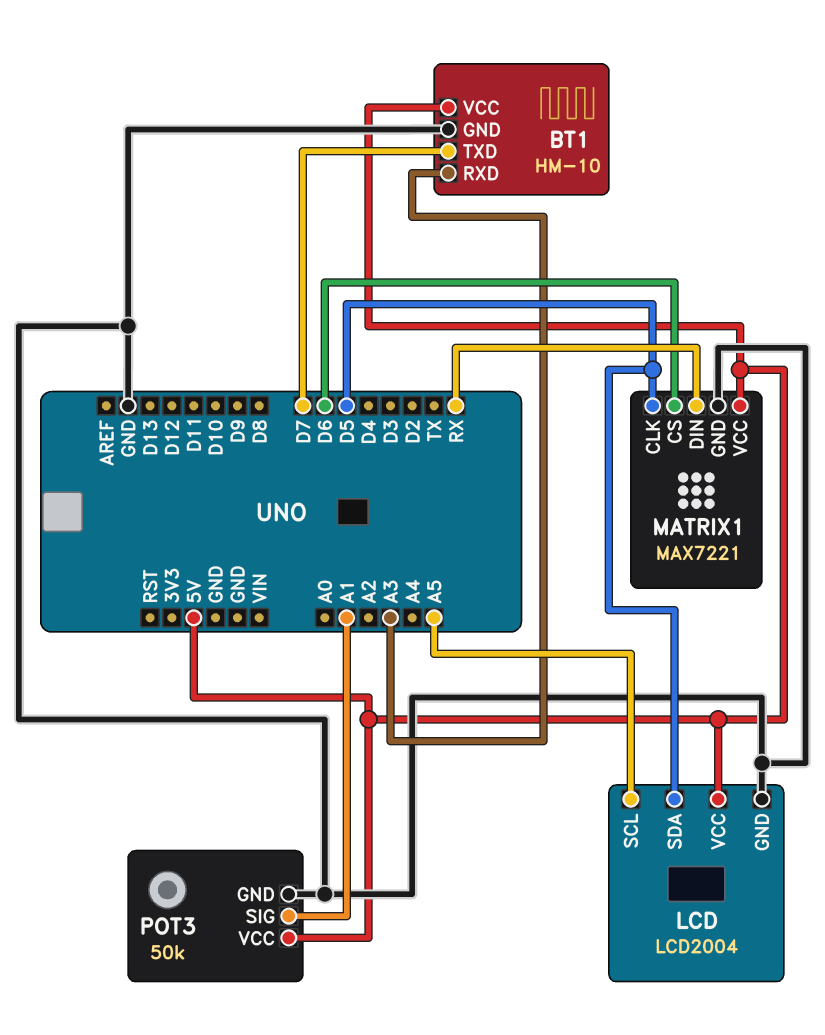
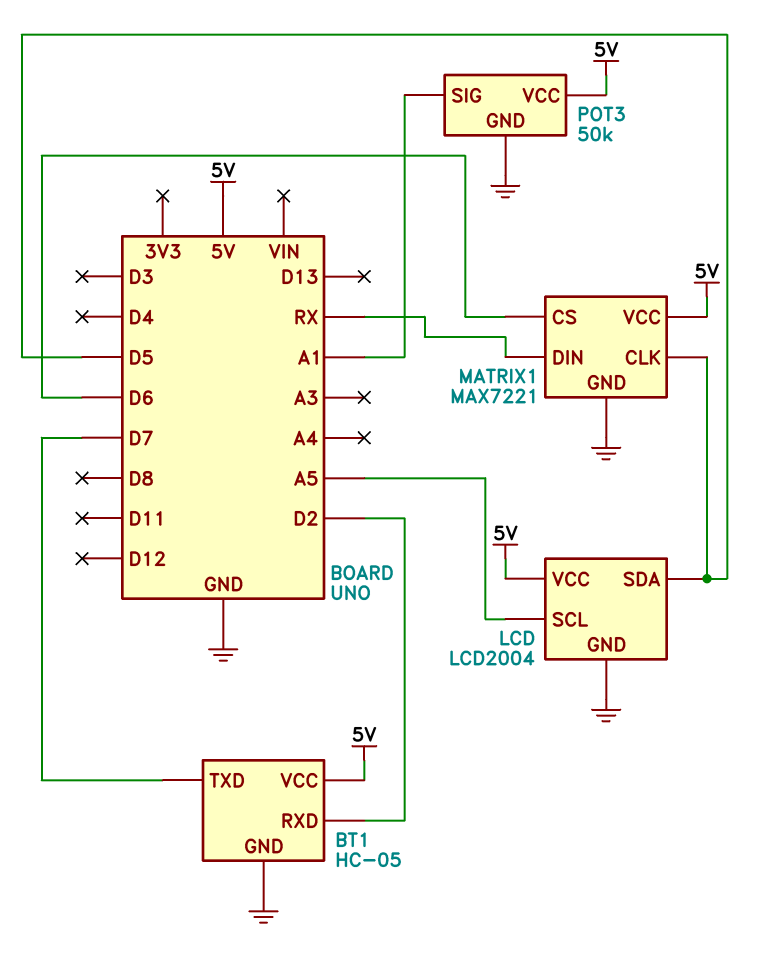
BT1: HM-10 -> HC-05
BT1 pin RXD: A3 -> D2

